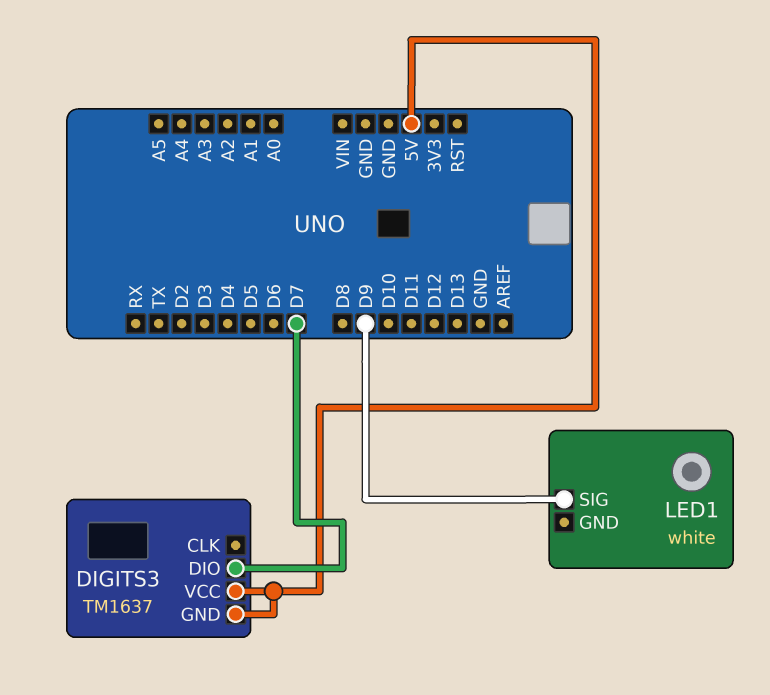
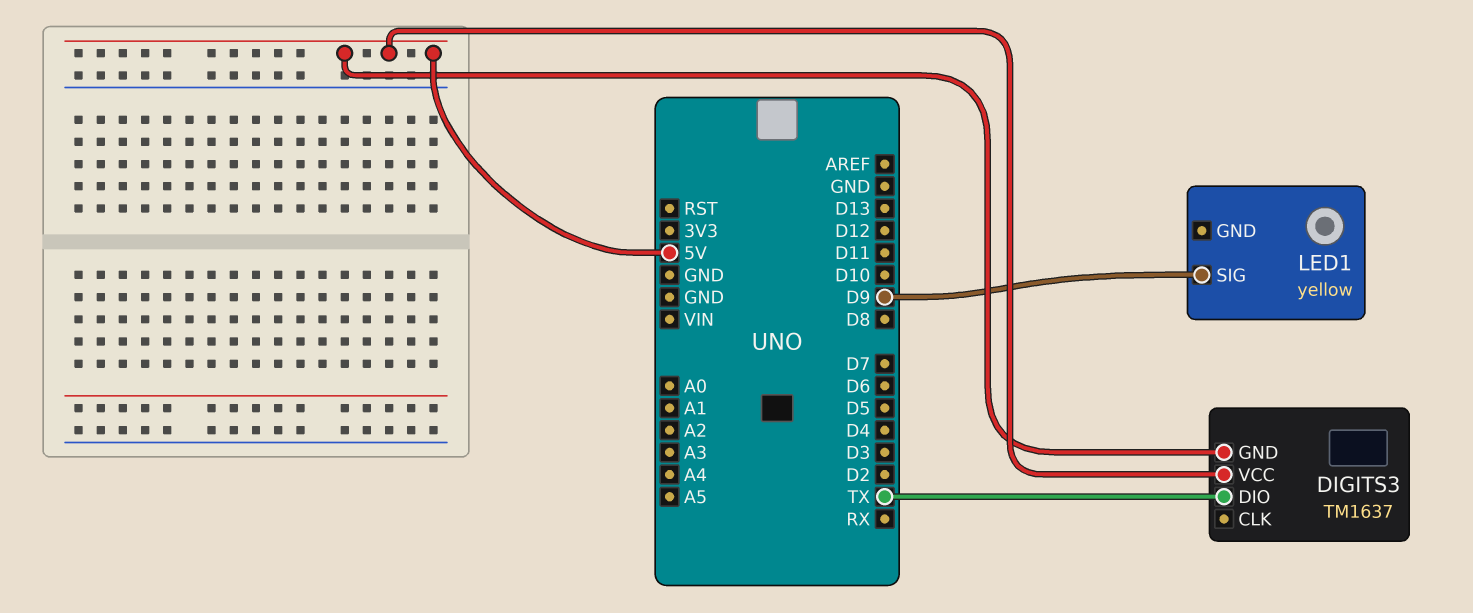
DIGITS3 pin DIO: D7 -> TX
LED1: white -> yellow

